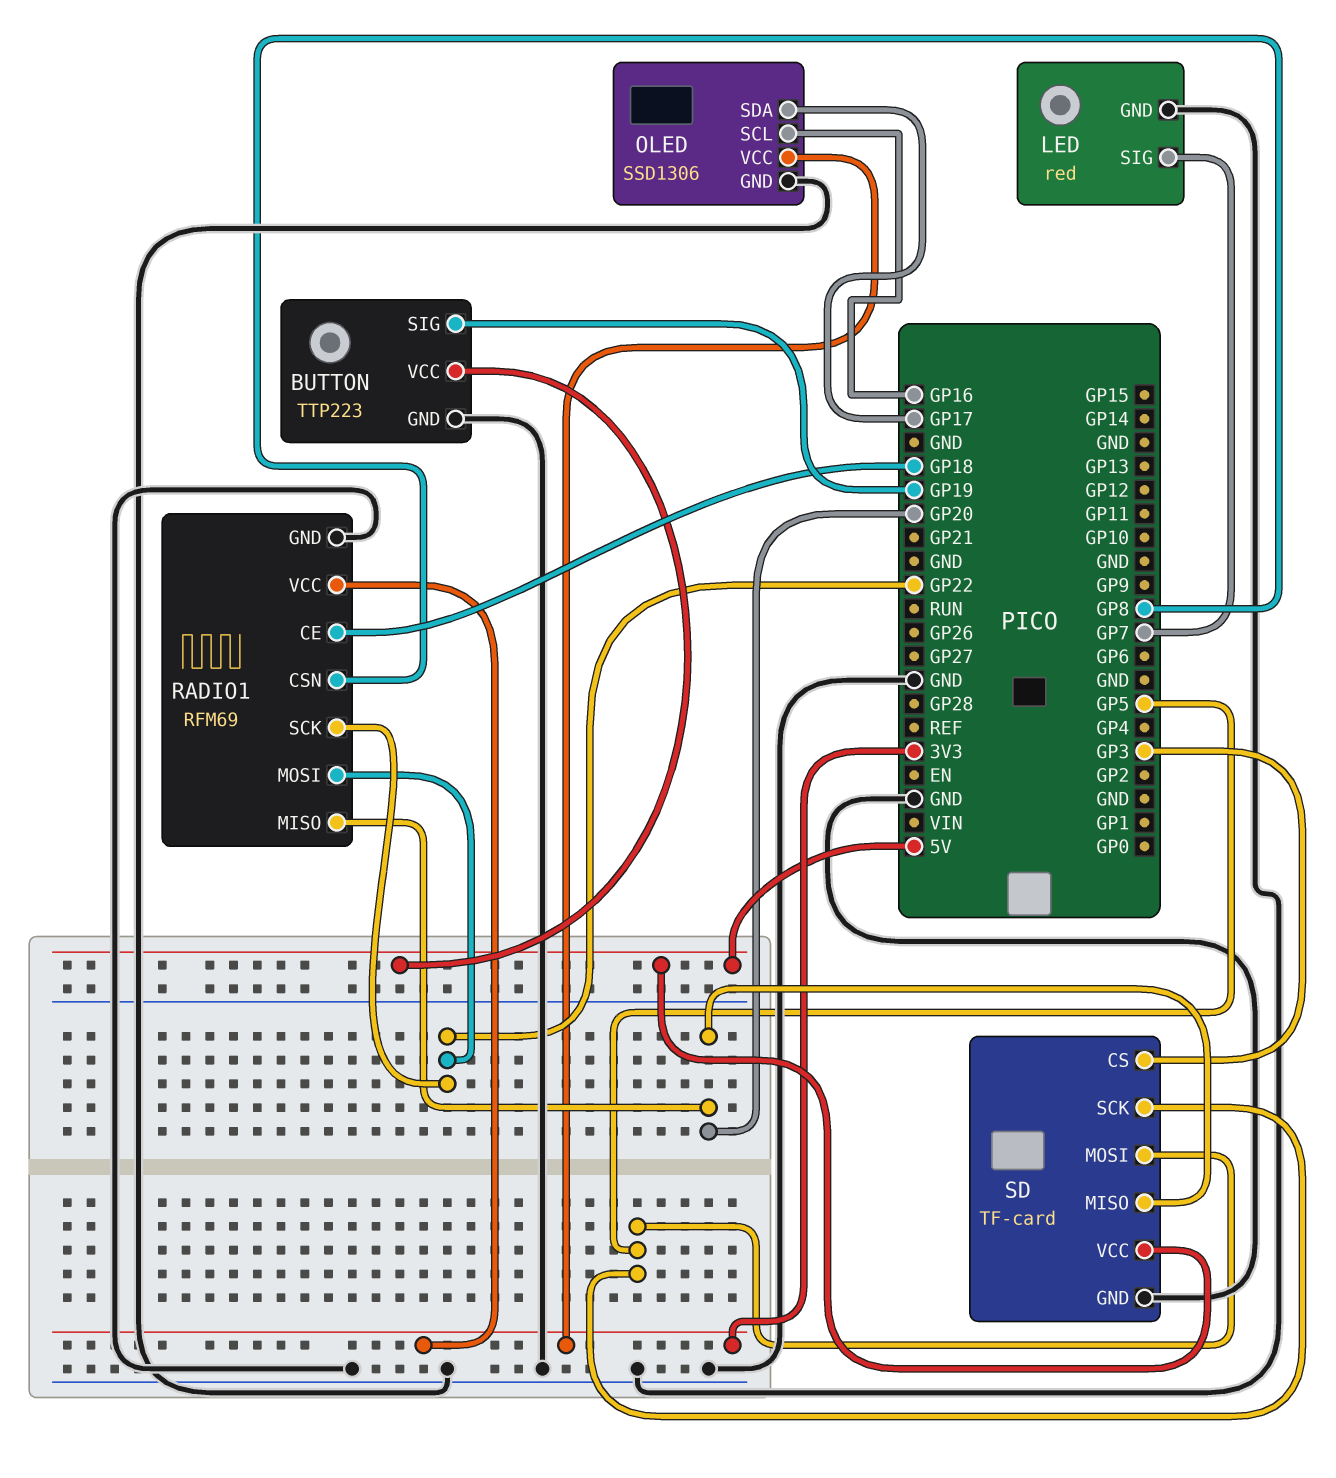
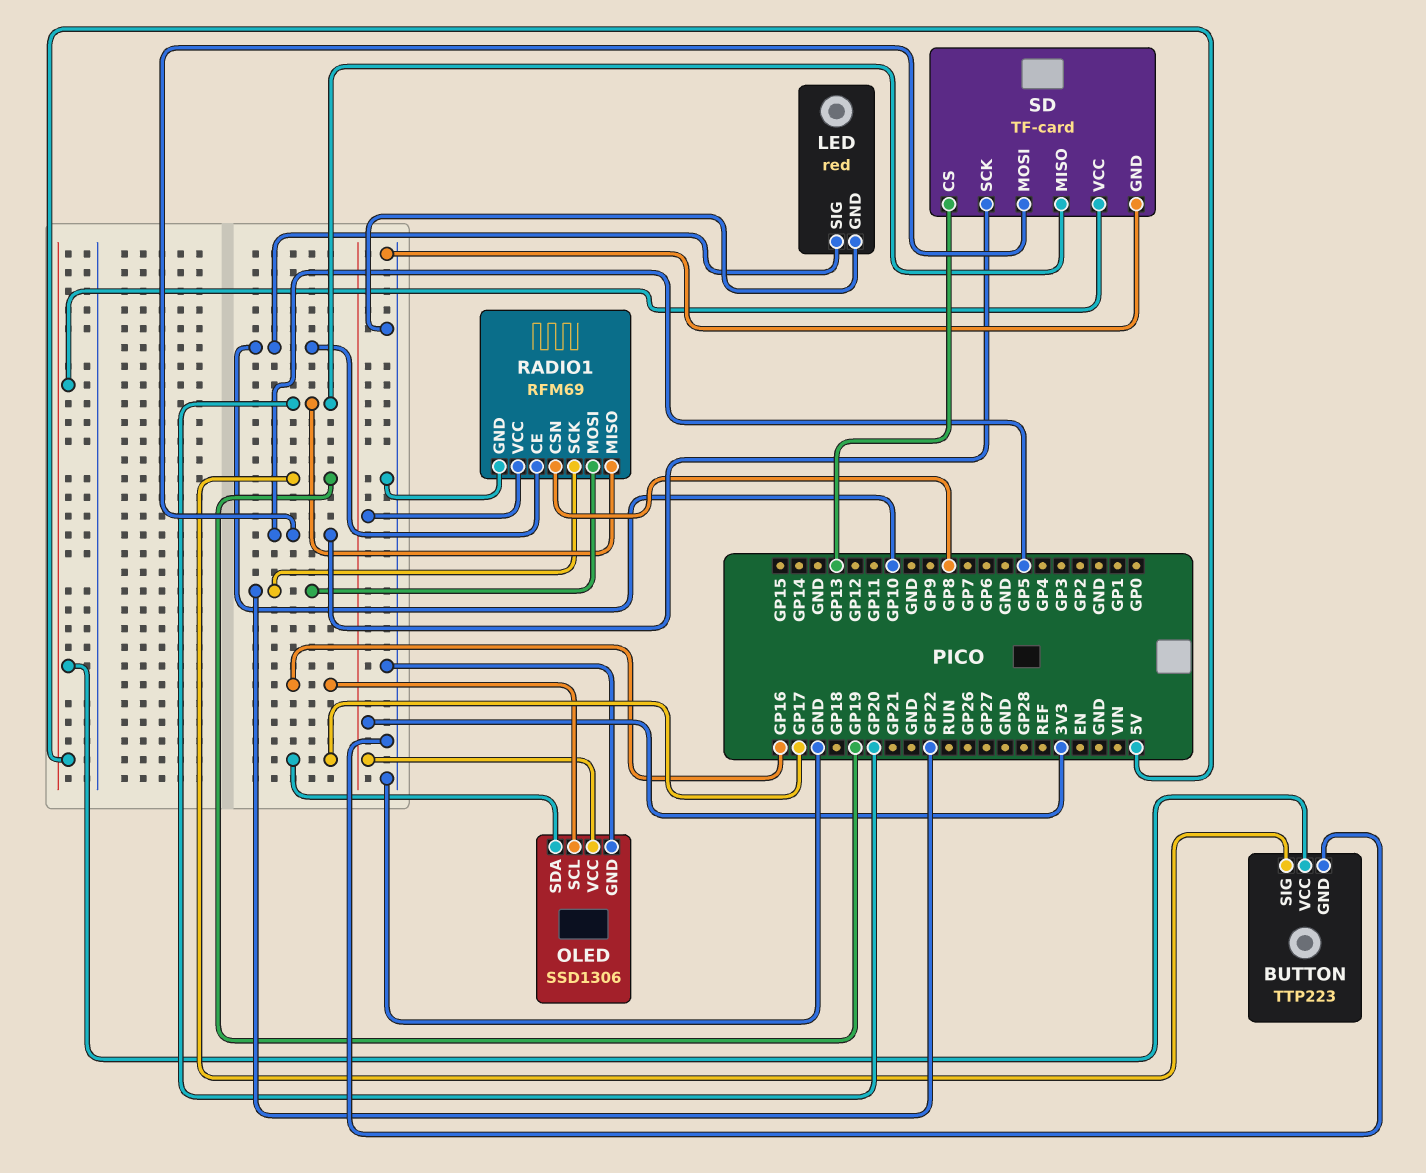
LED pin SIG: GP7 -> GP10
RADIO1 pin CE: GP18 -> GP10
SD pin CS: GP3 -> GP13

